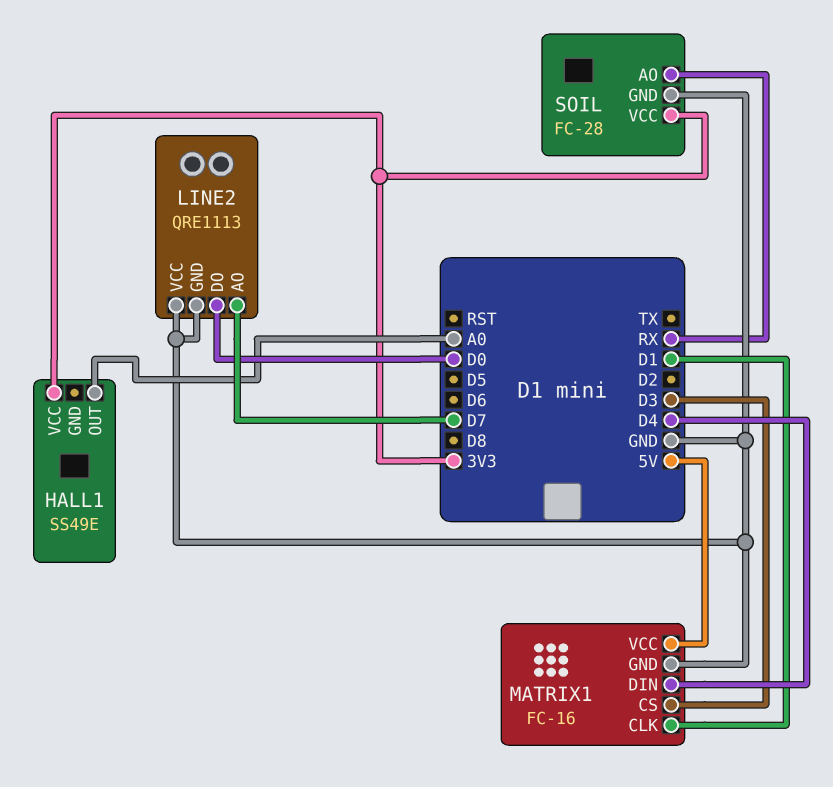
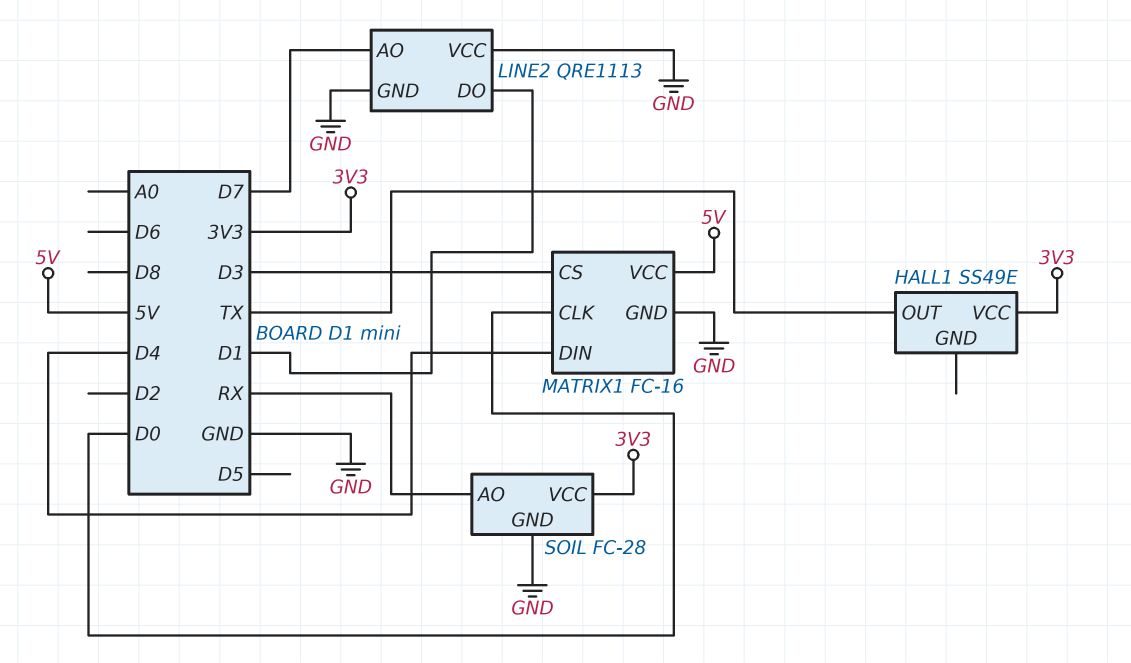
HALL1 pin OUT: A0 -> TX
LINE2 pin DO: D0 -> D1
MATRIX1 pin CLK: D1 -> D0

